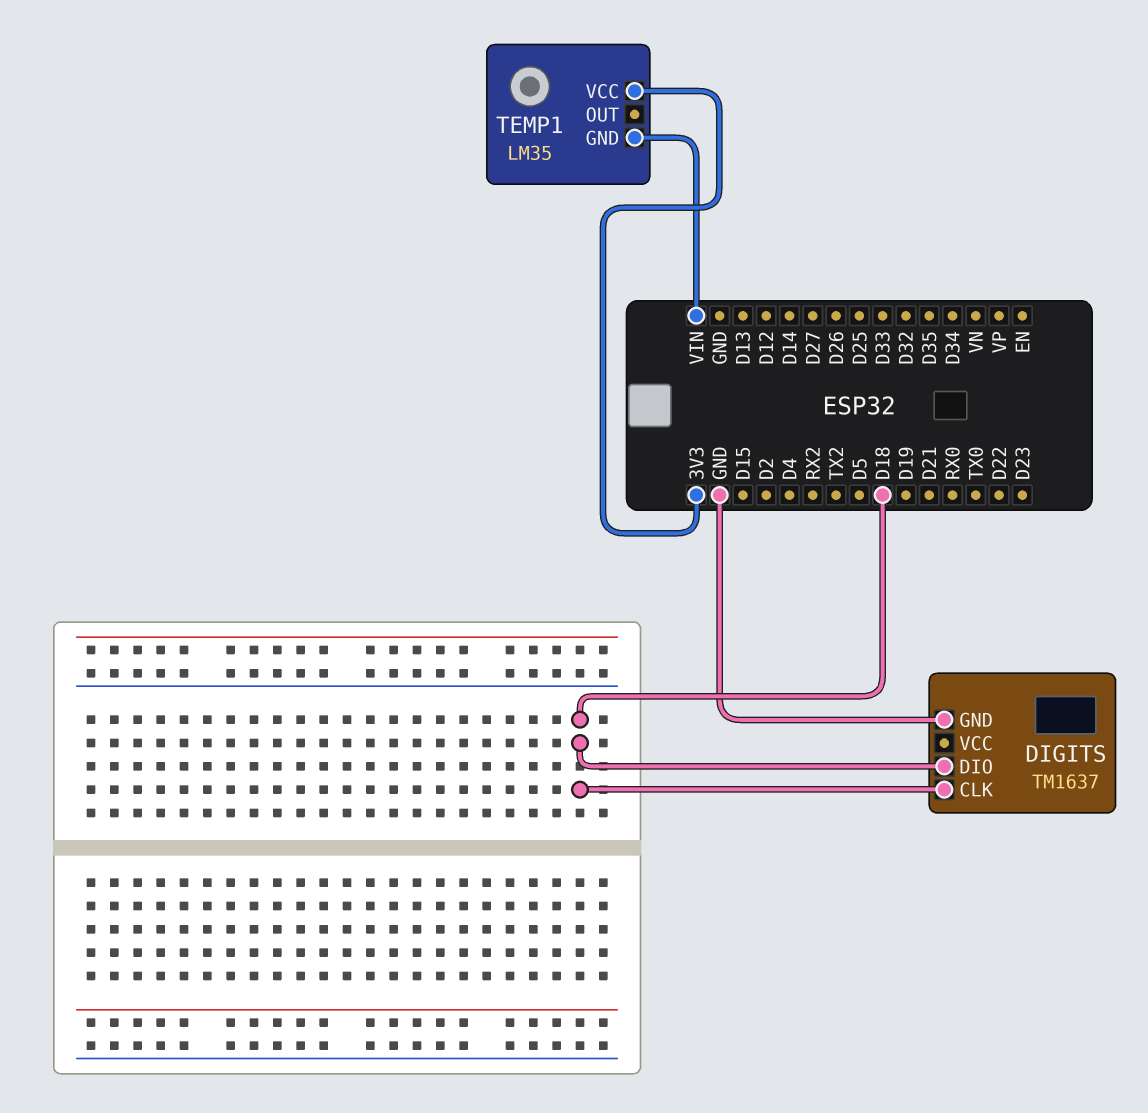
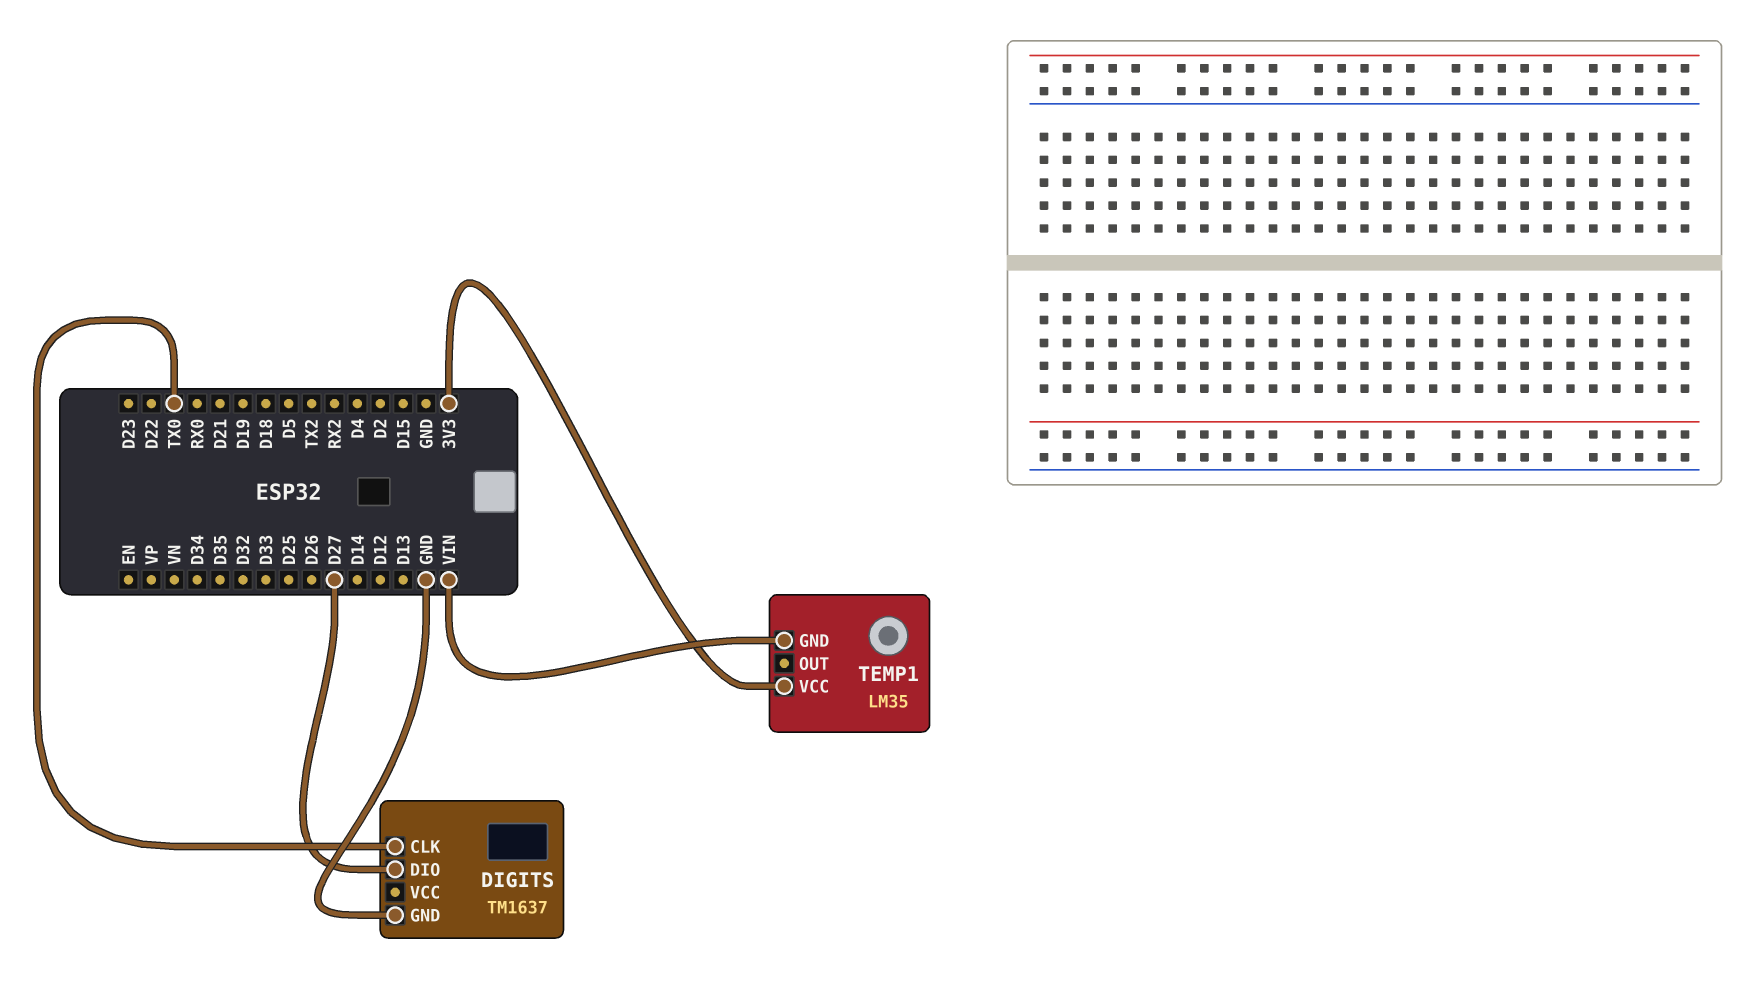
DIGITS pin CLK: D18 -> TX0
DIGITS pin DIO: D18 -> D27

